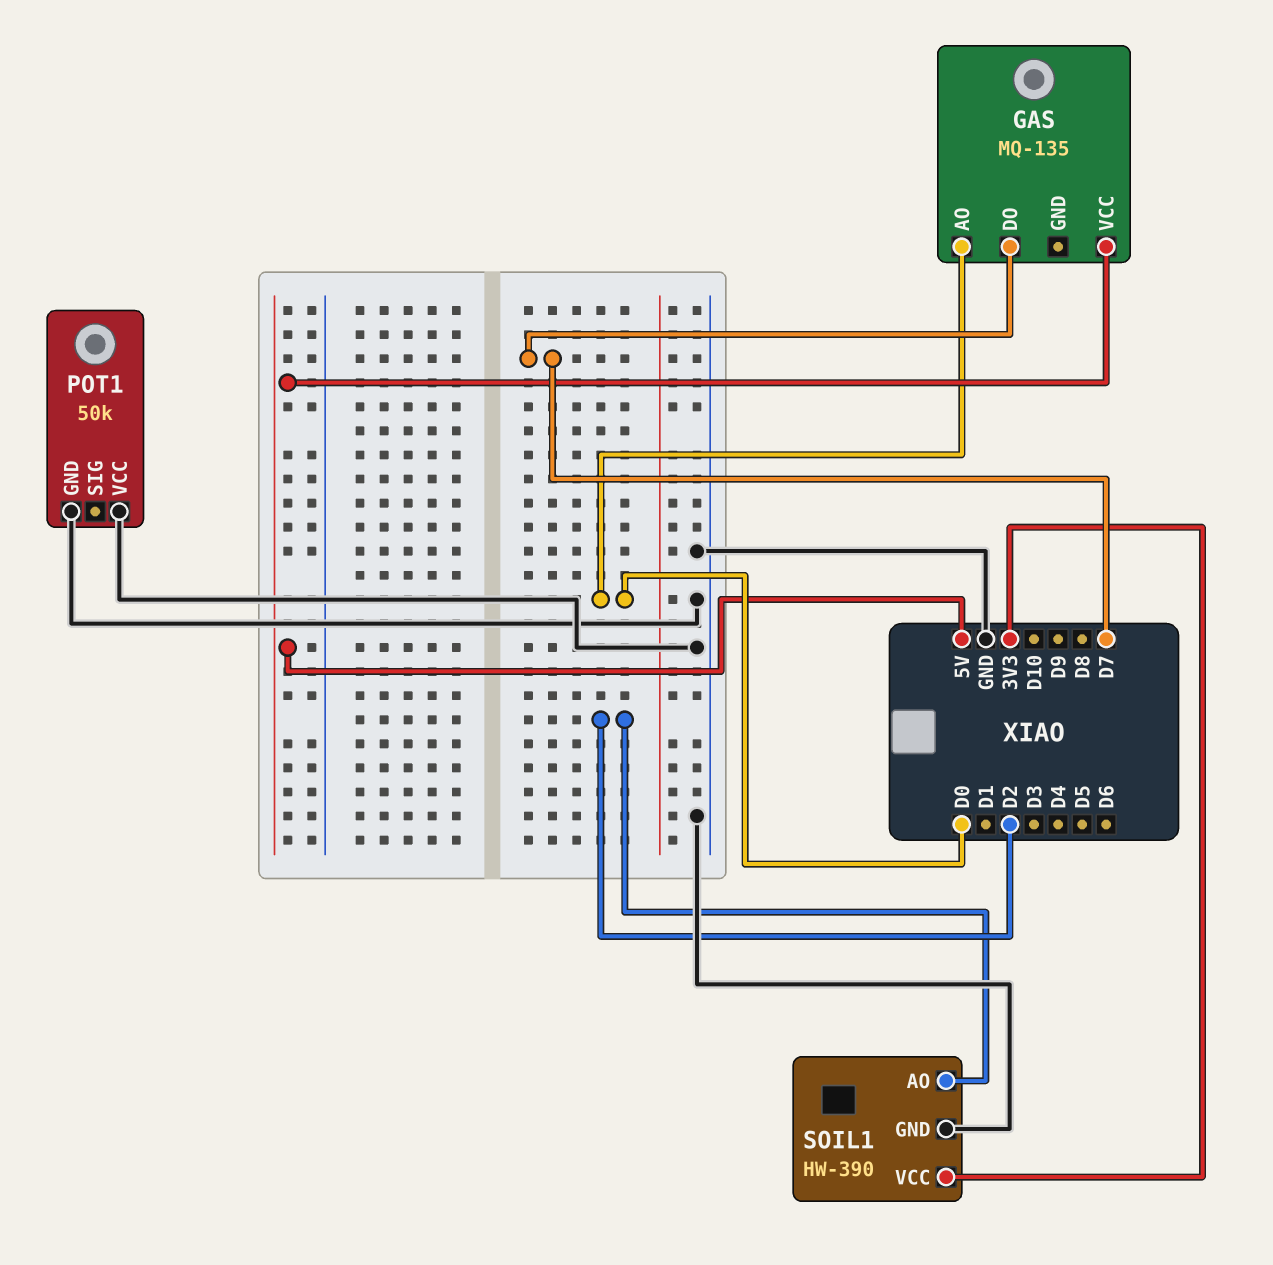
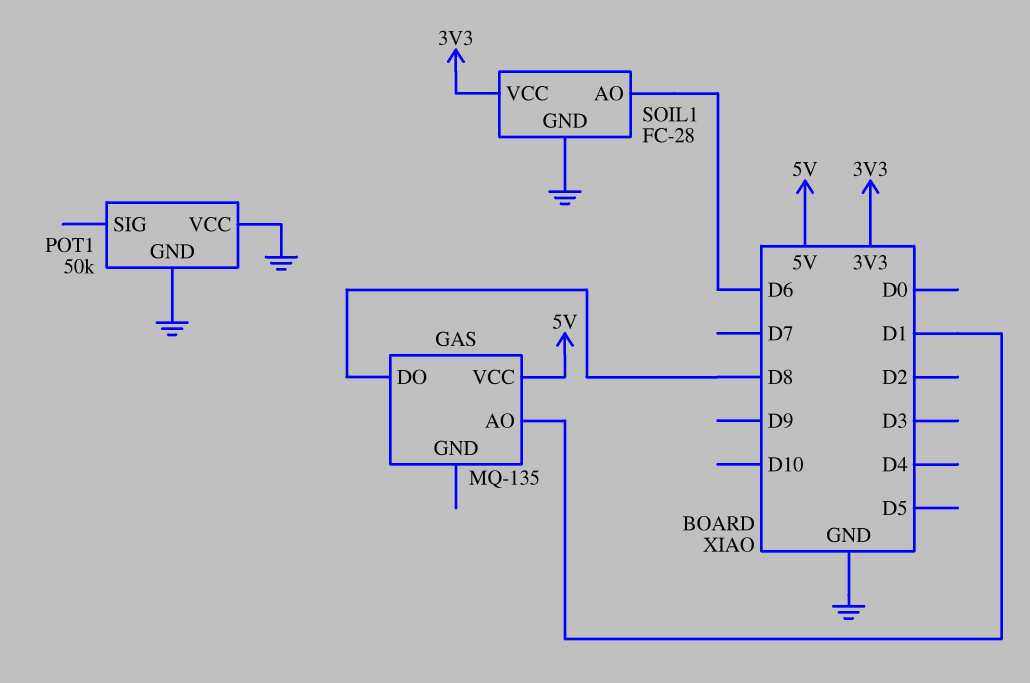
GAS pin AO: D0 -> D1
GAS pin DO: D7 -> D8
SOIL1: HW-390 -> FC-28
SOIL1 pin AO: D2 -> D6

